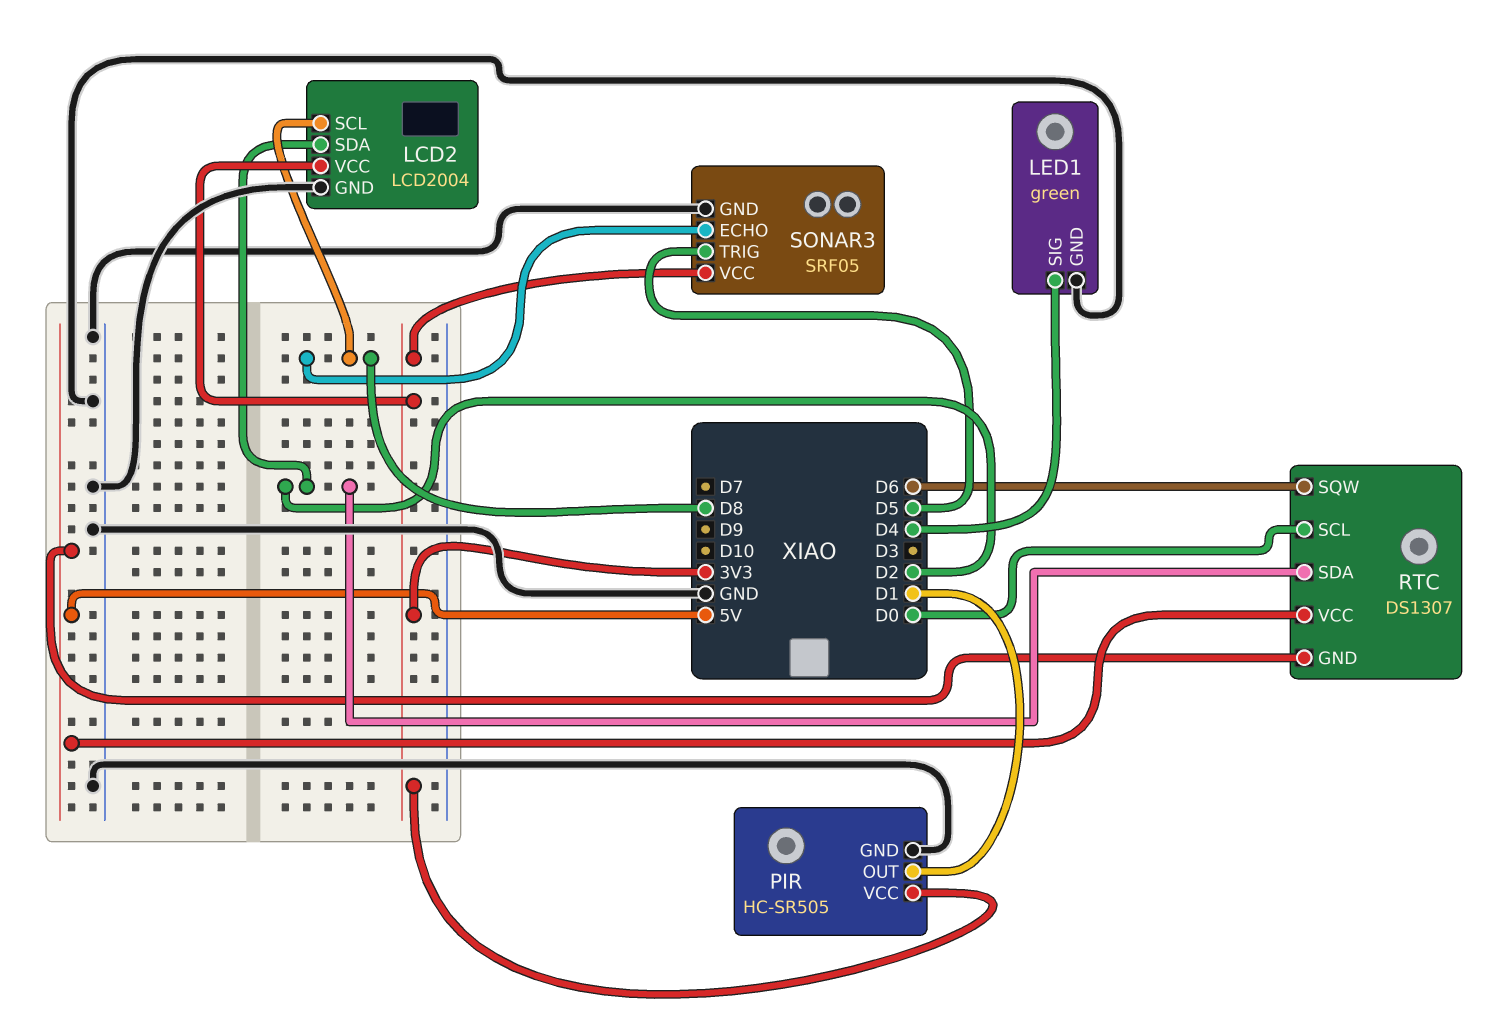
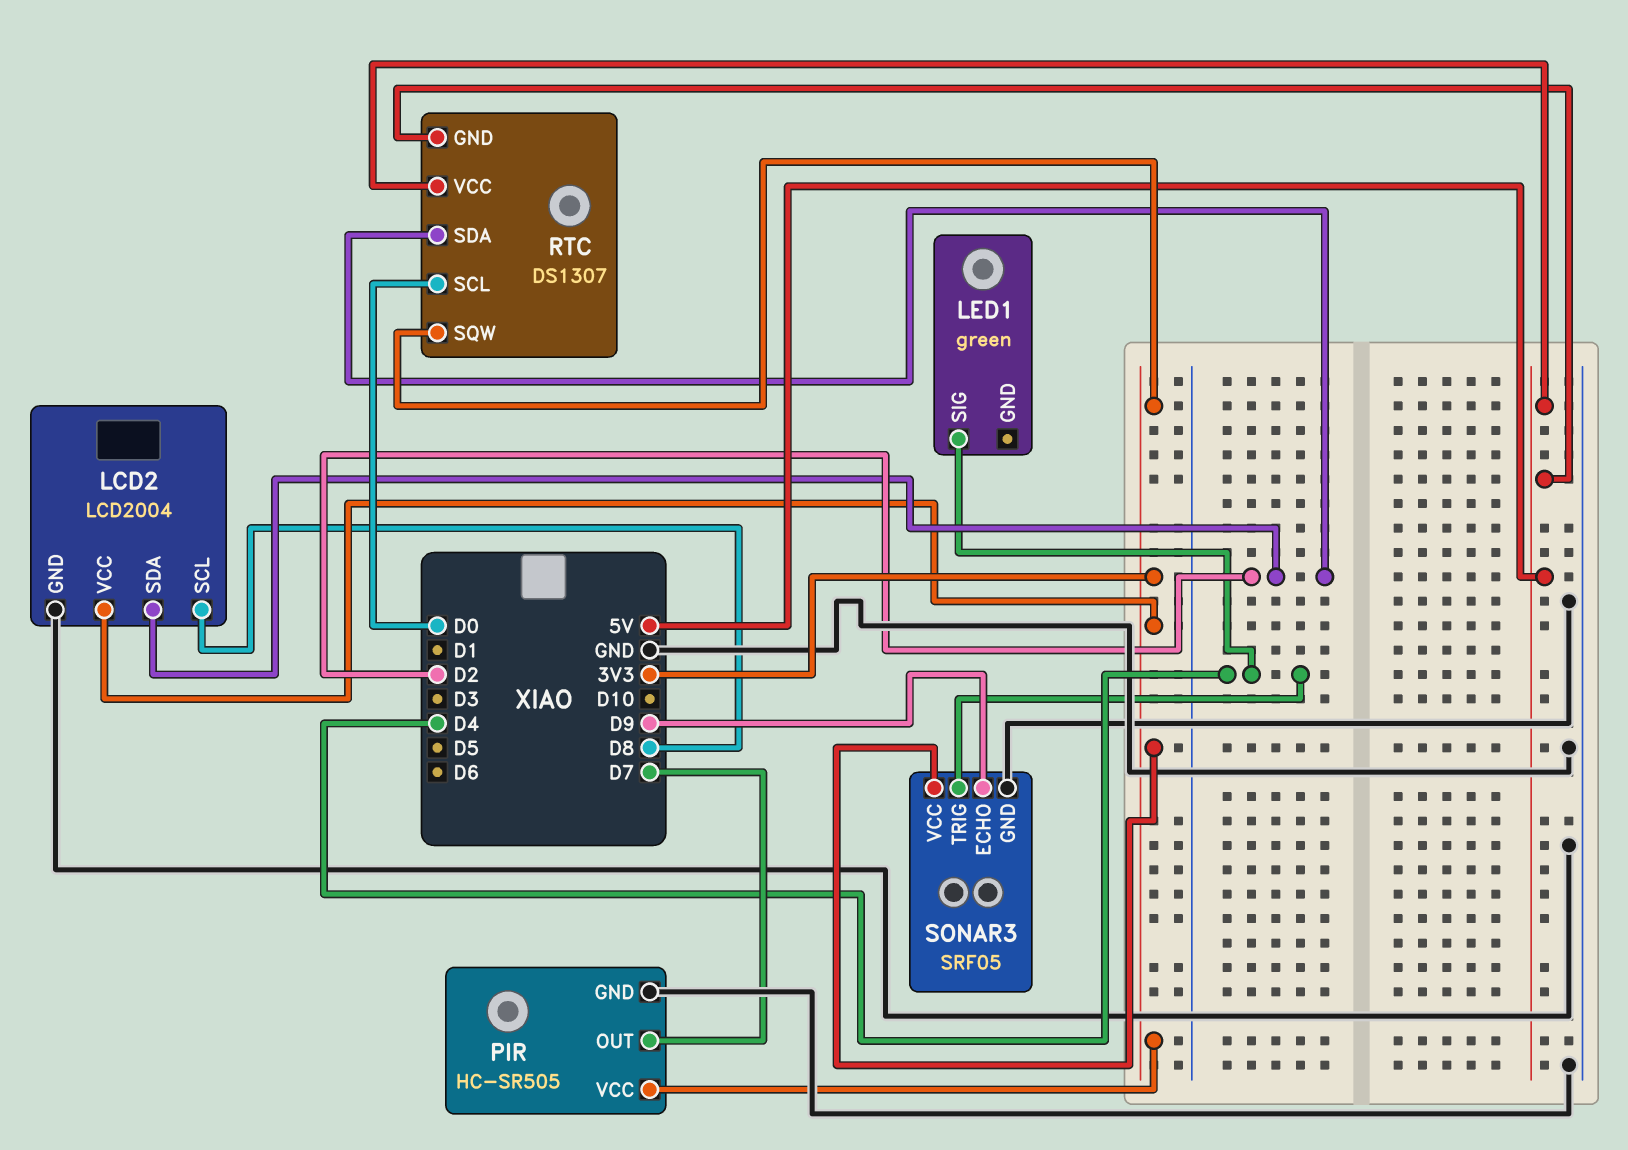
LED1 pin GND: GND -> none
PIR pin OUT: D1 -> D7
RTC pin SQW: D6 -> 3V3
SONAR3 pin ECHO: D8 -> D9
SONAR3 pin TRIG: D5 -> D4

